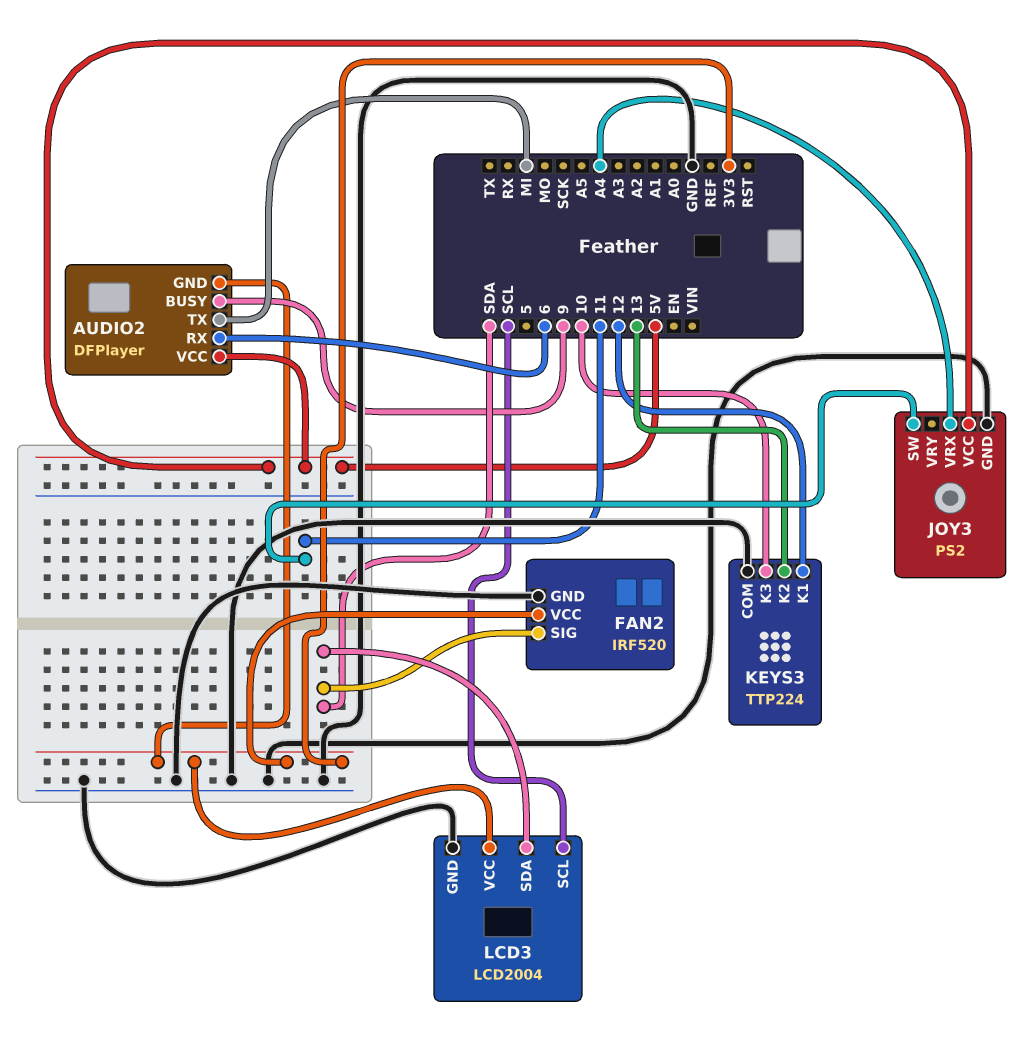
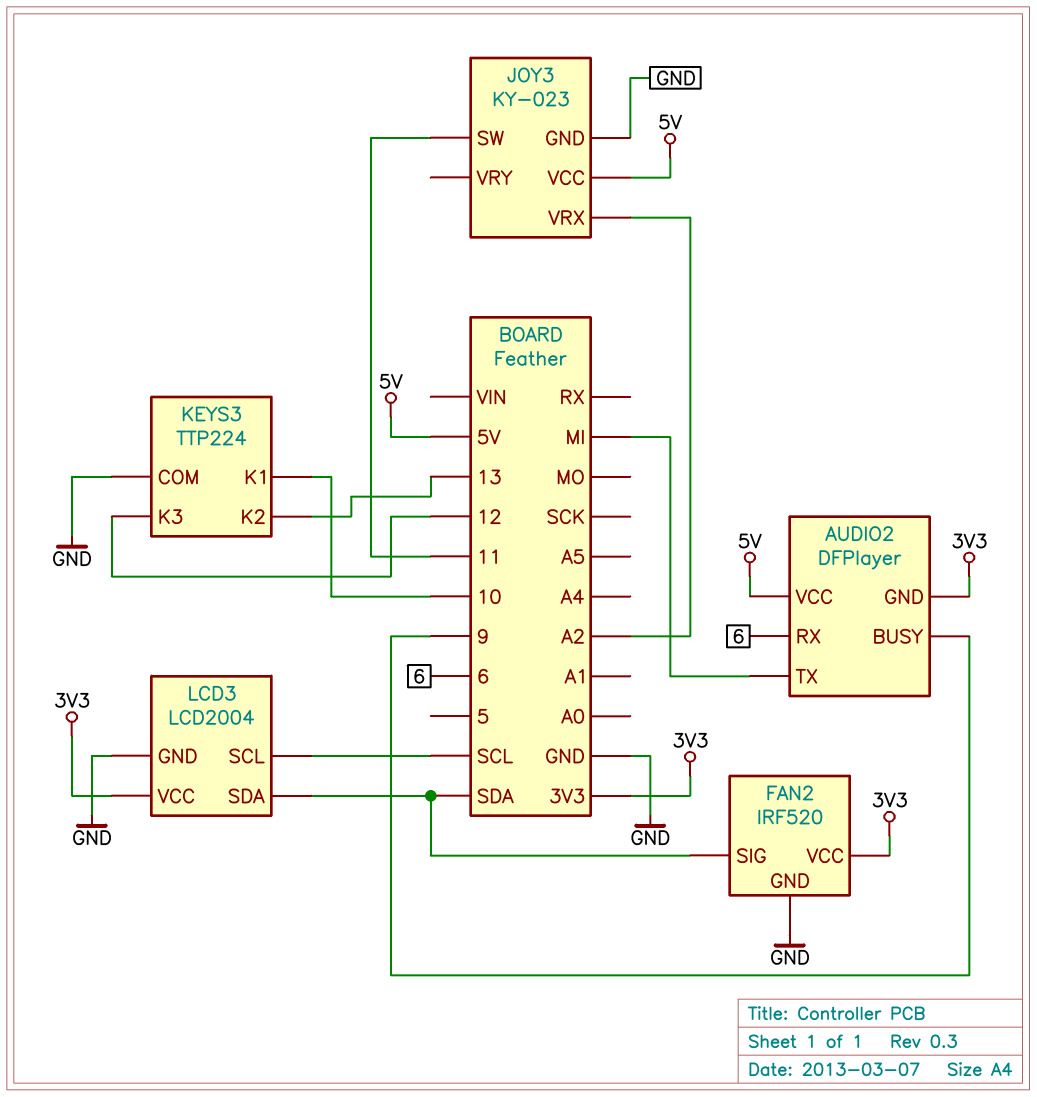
JOY3: PS2 -> KY-023
JOY3 pin VRX: A4 -> A2
KEYS3 pin K1: 12 -> 10
KEYS3 pin K3: 10 -> 12

